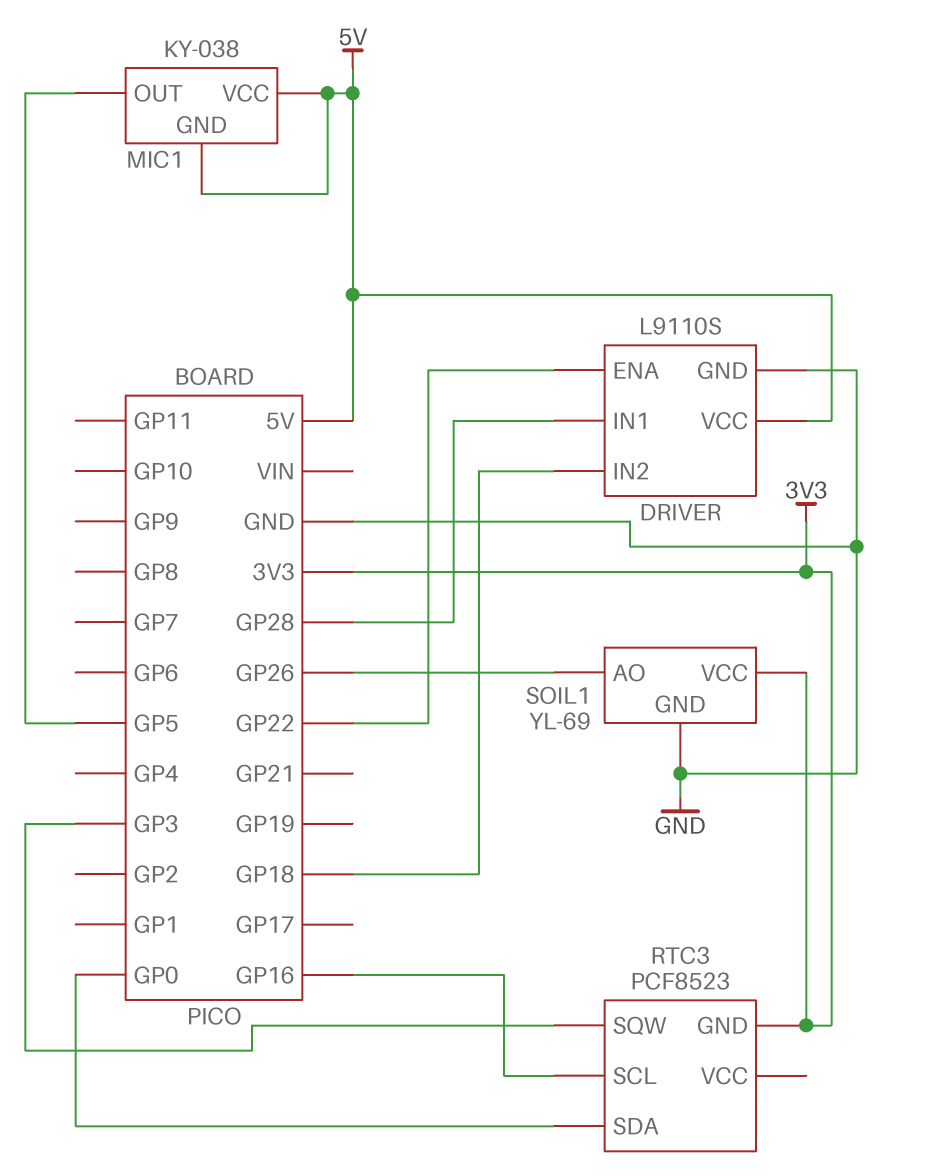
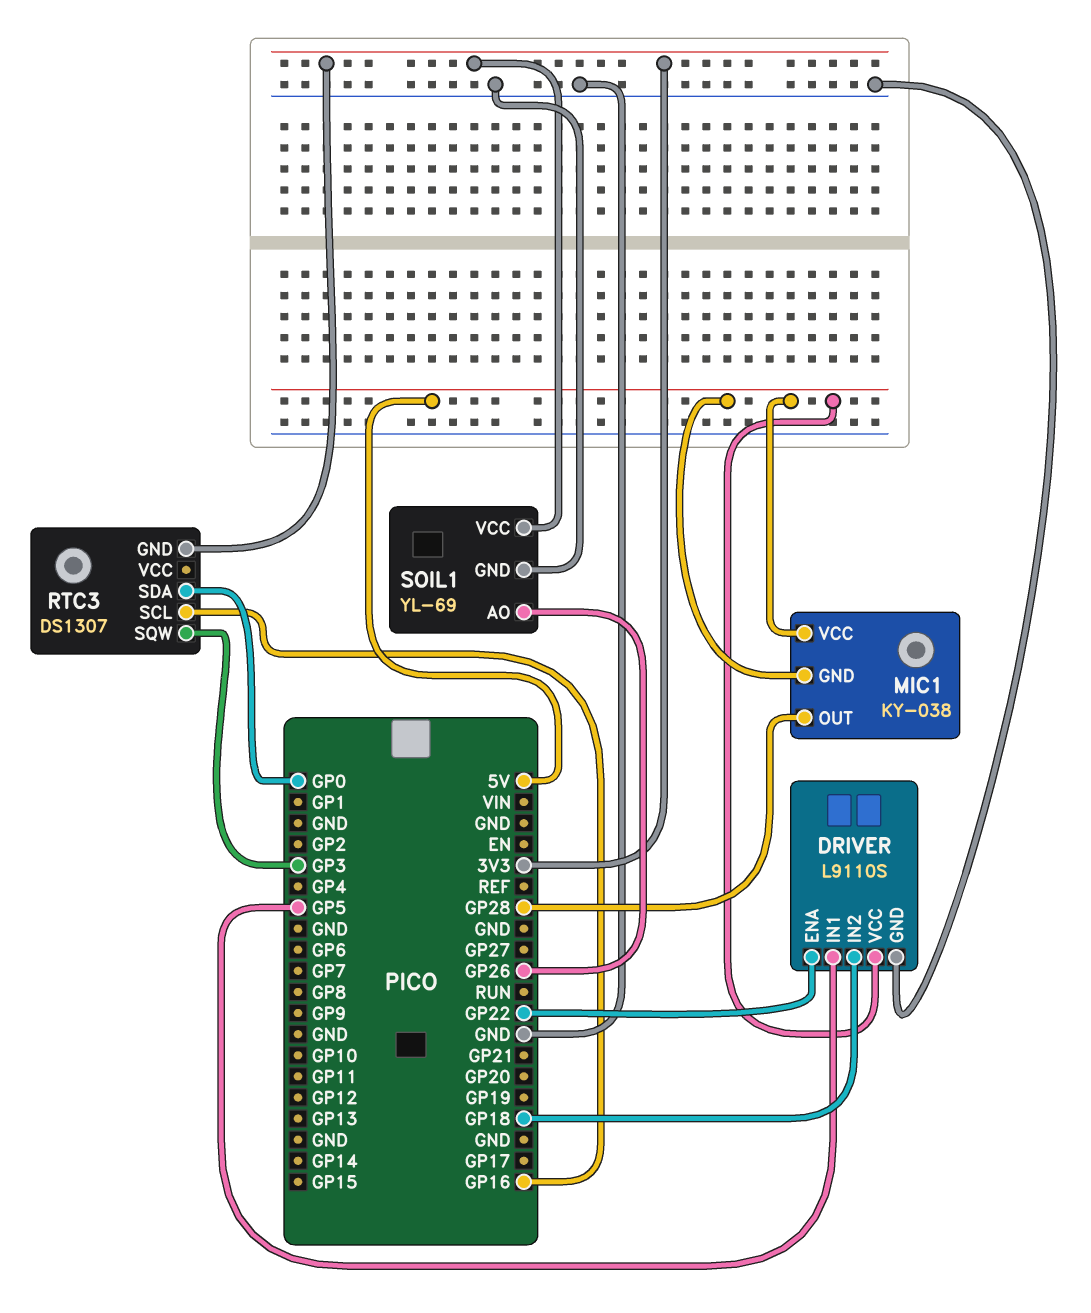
DRIVER pin IN1: GP28 -> GP5
MIC1 pin OUT: GP5 -> GP28
RTC3: PCF8523 -> DS1307

